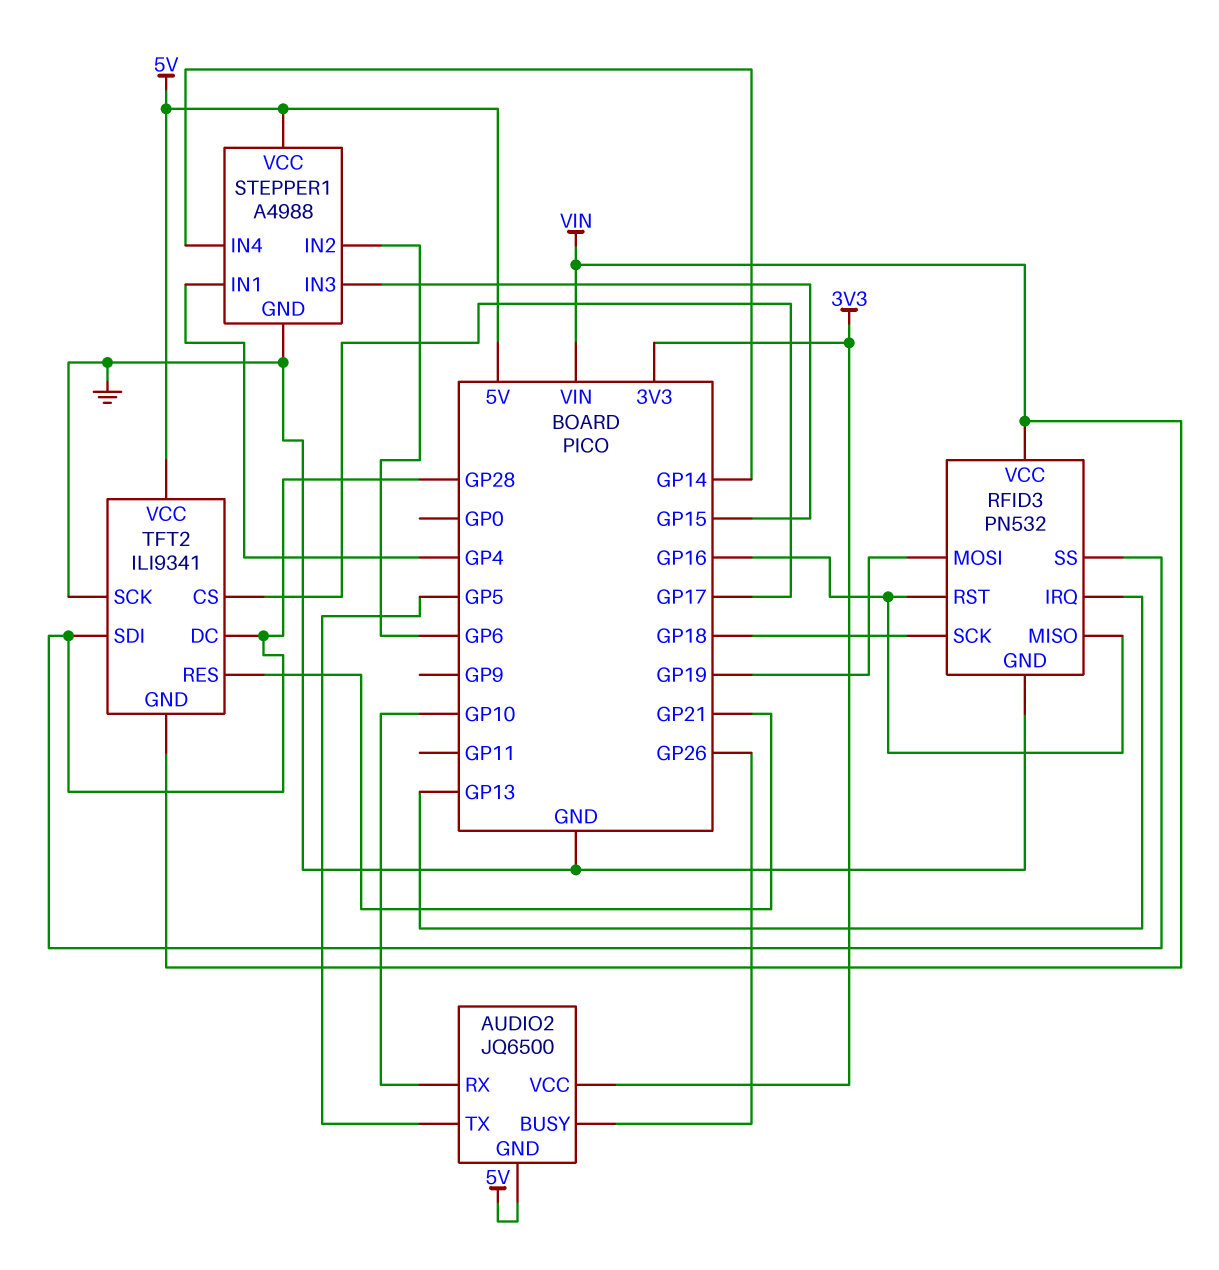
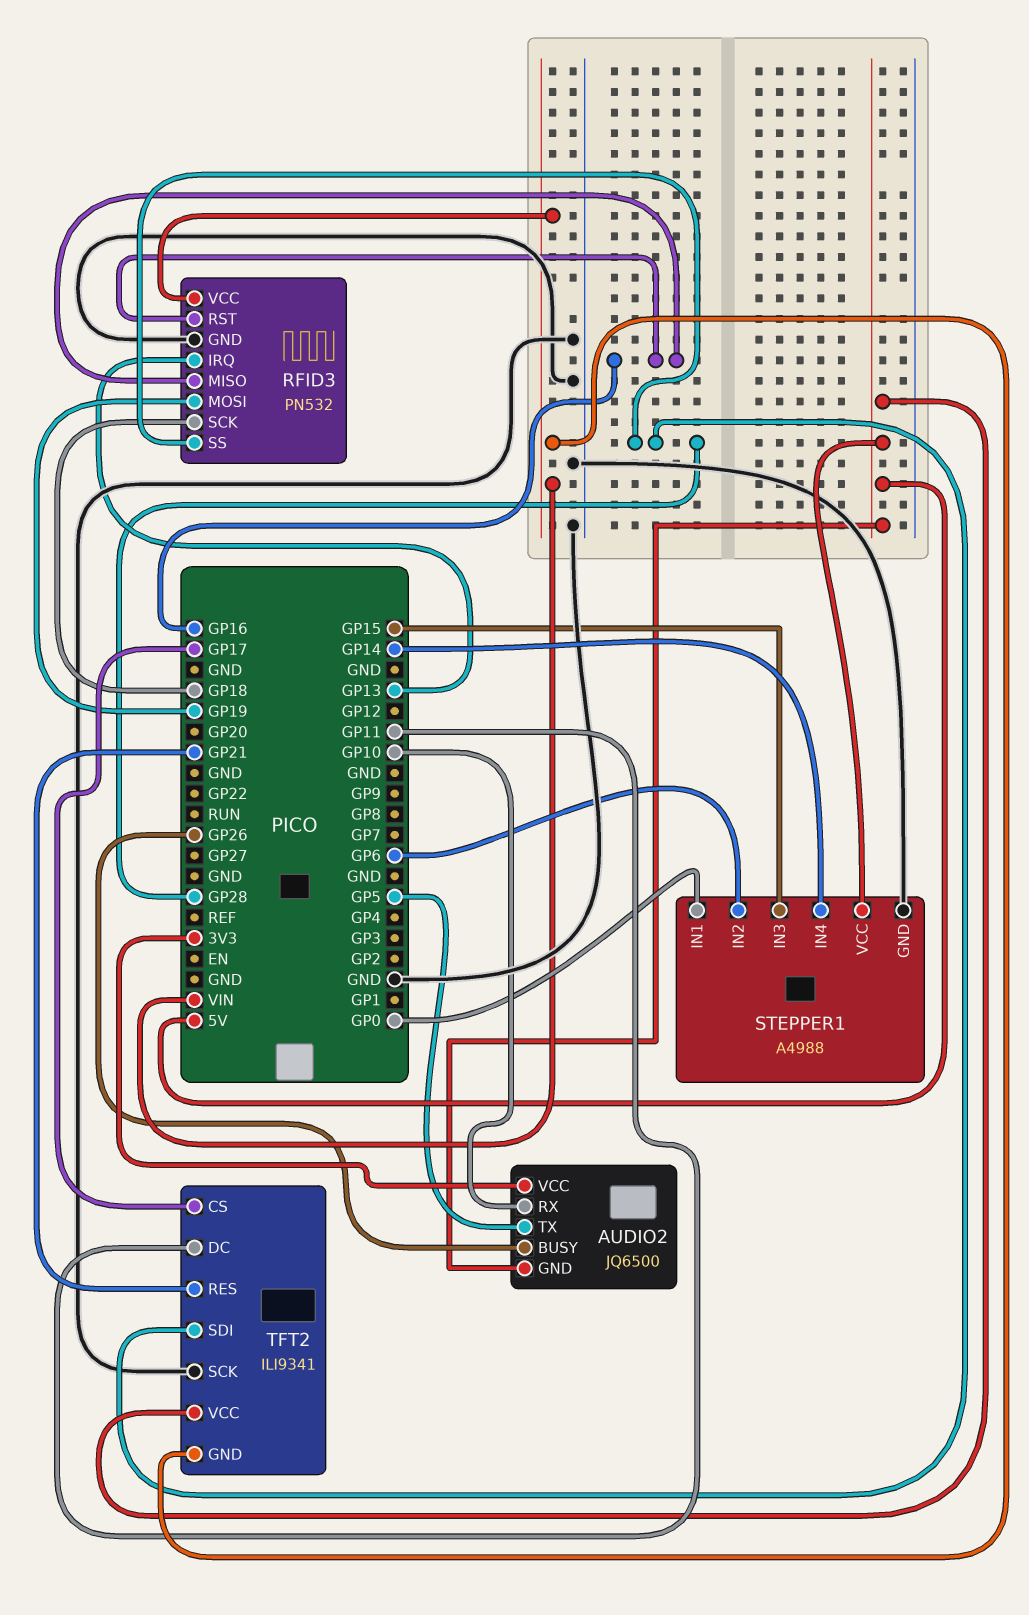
STEPPER1 pin IN1: GP4 -> GP0
TFT2 pin DC: GP28 -> GP11

